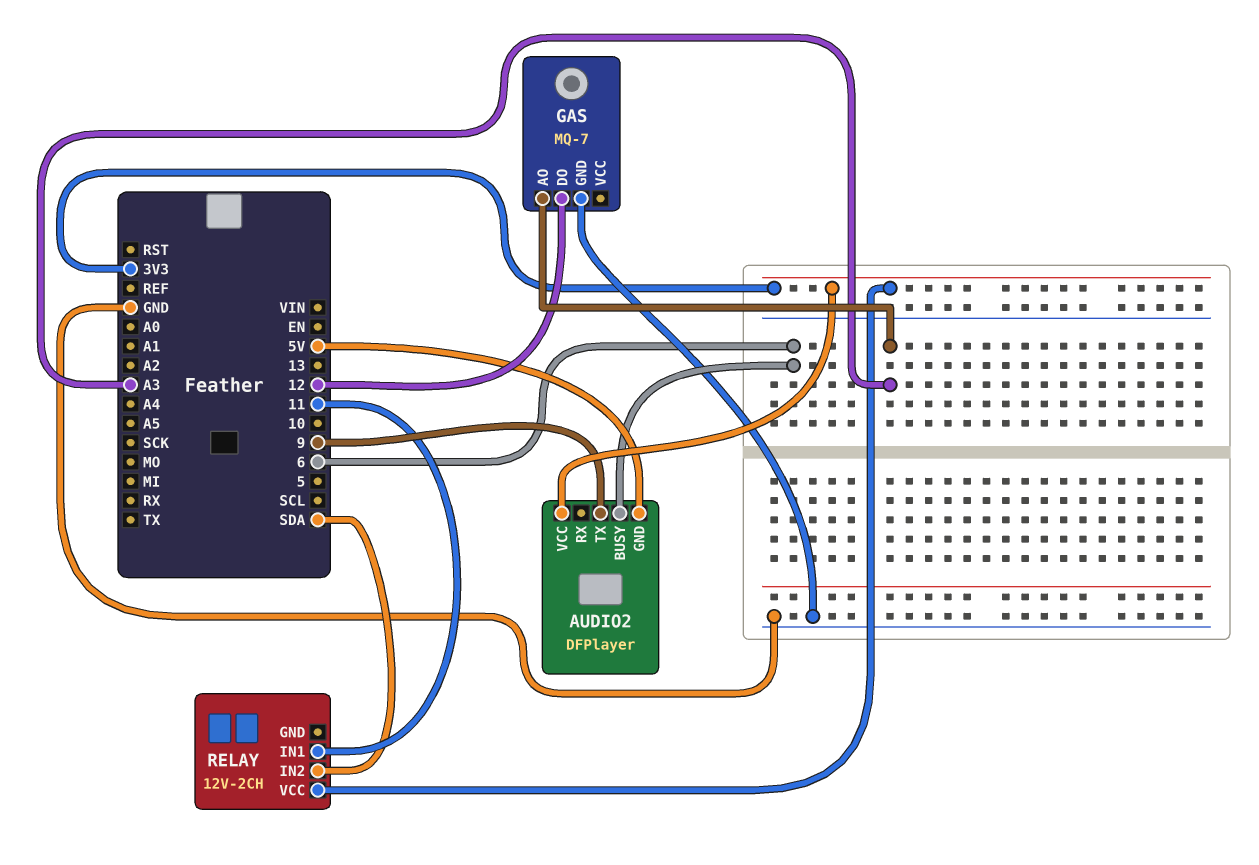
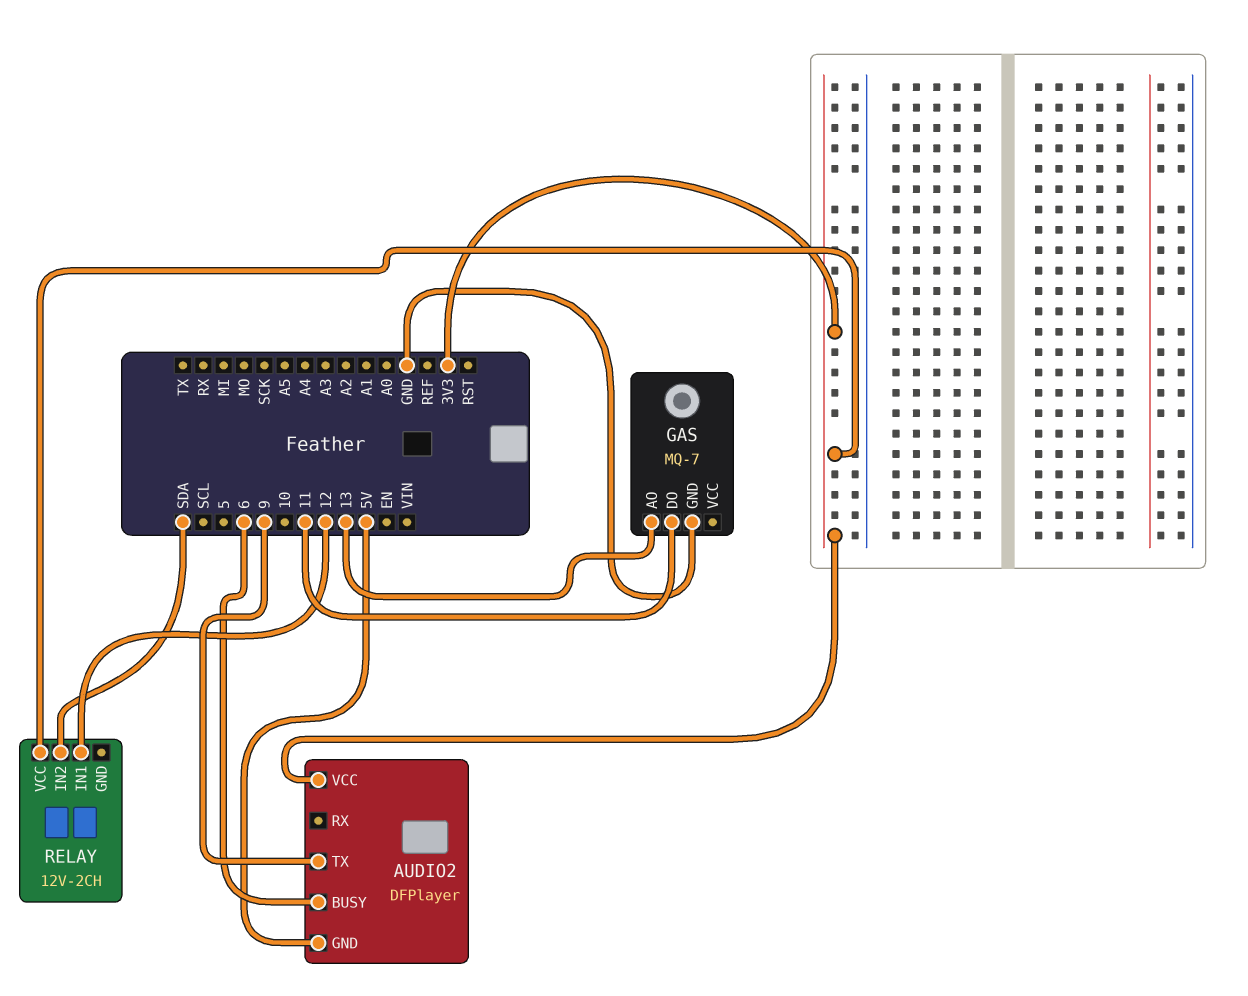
GAS pin AO: A3 -> 13
GAS pin DO: 12 -> 11
RELAY pin IN1: 11 -> 12

